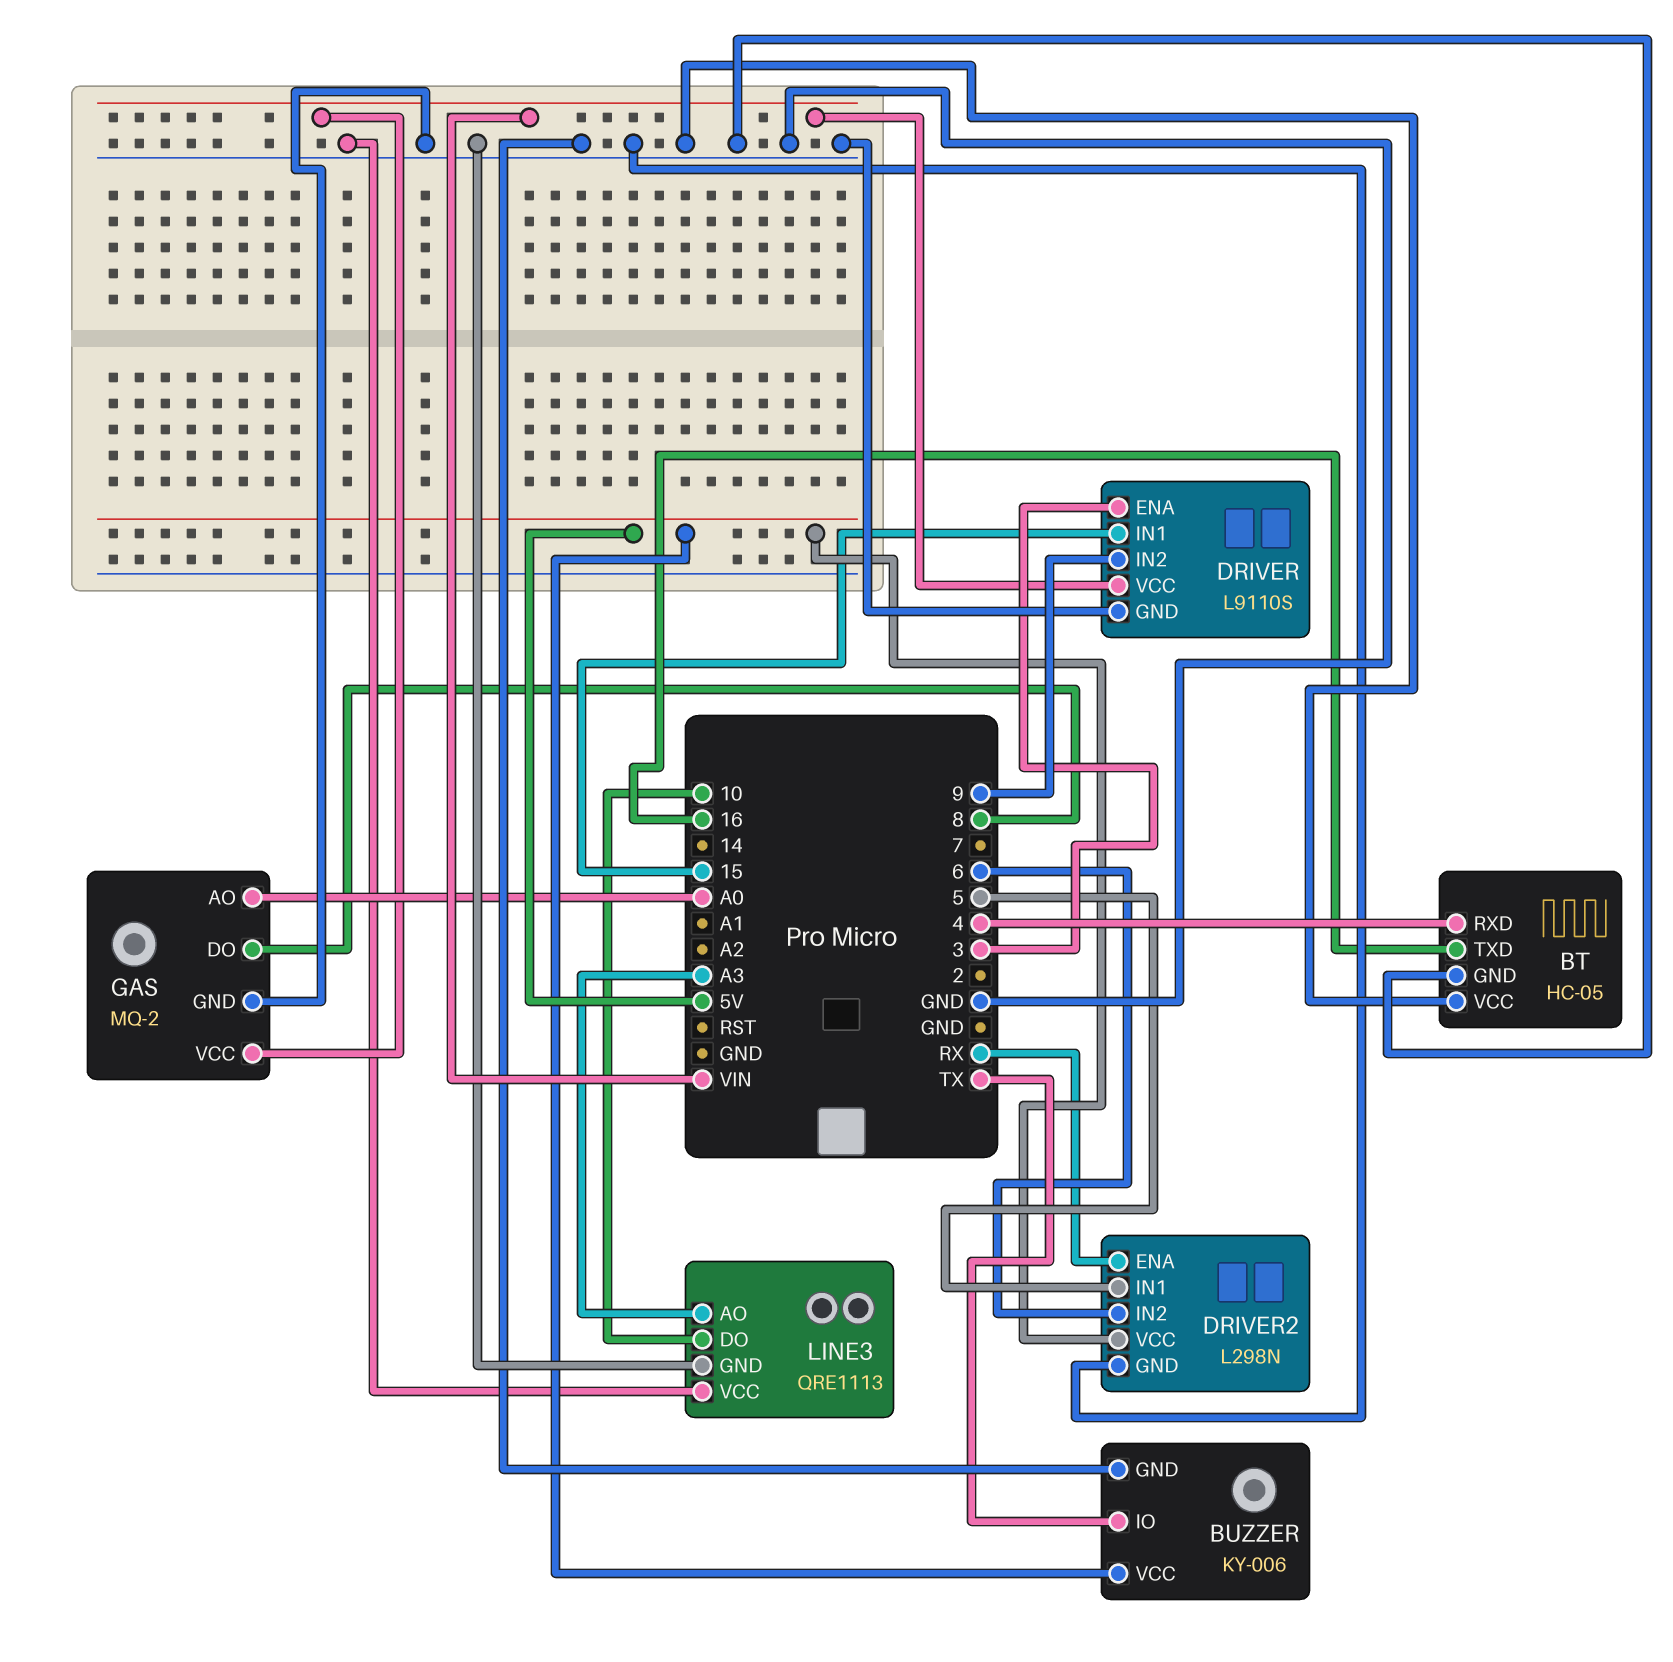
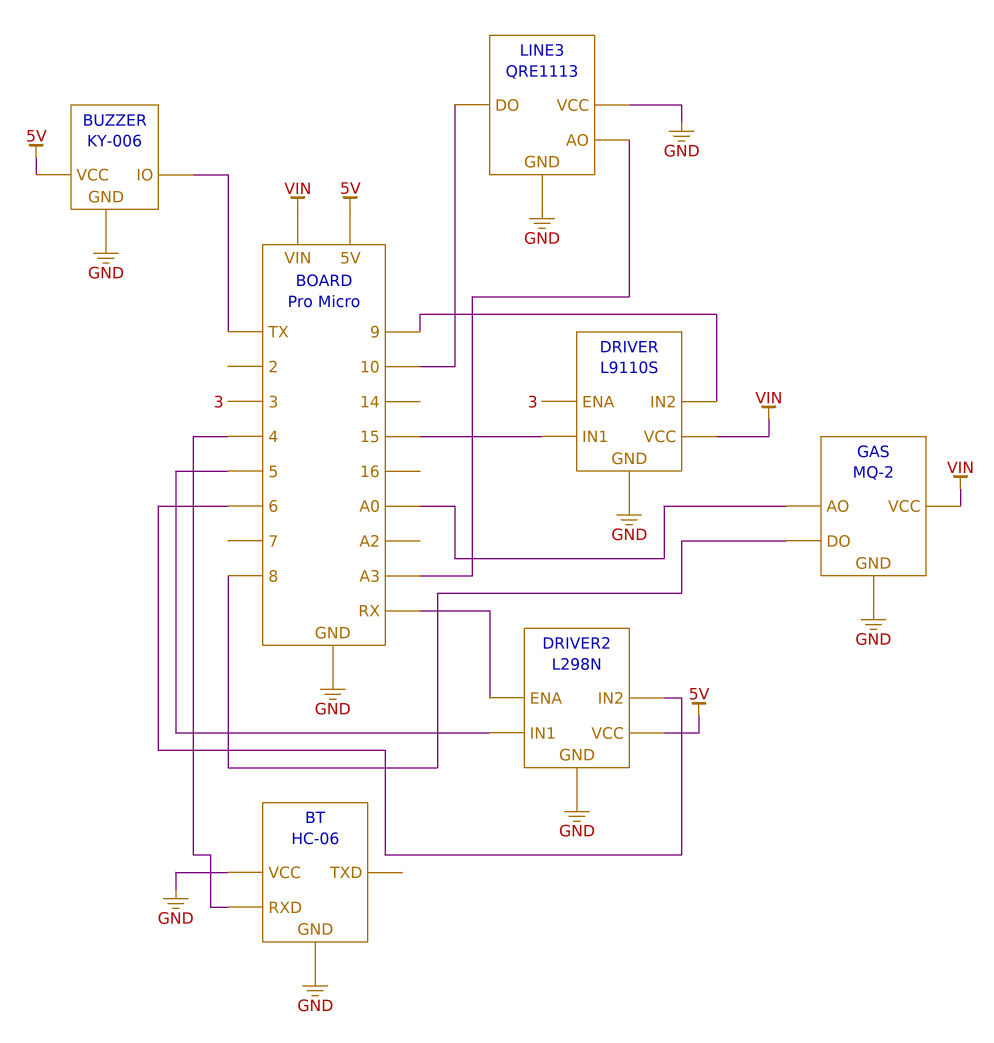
BT: HC-05 -> HC-06
BT pin TXD: 16 -> none

